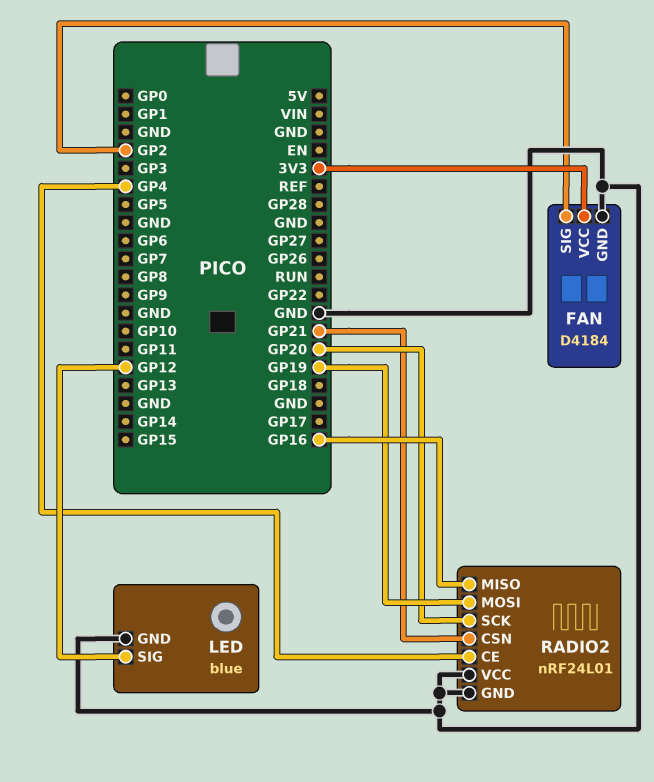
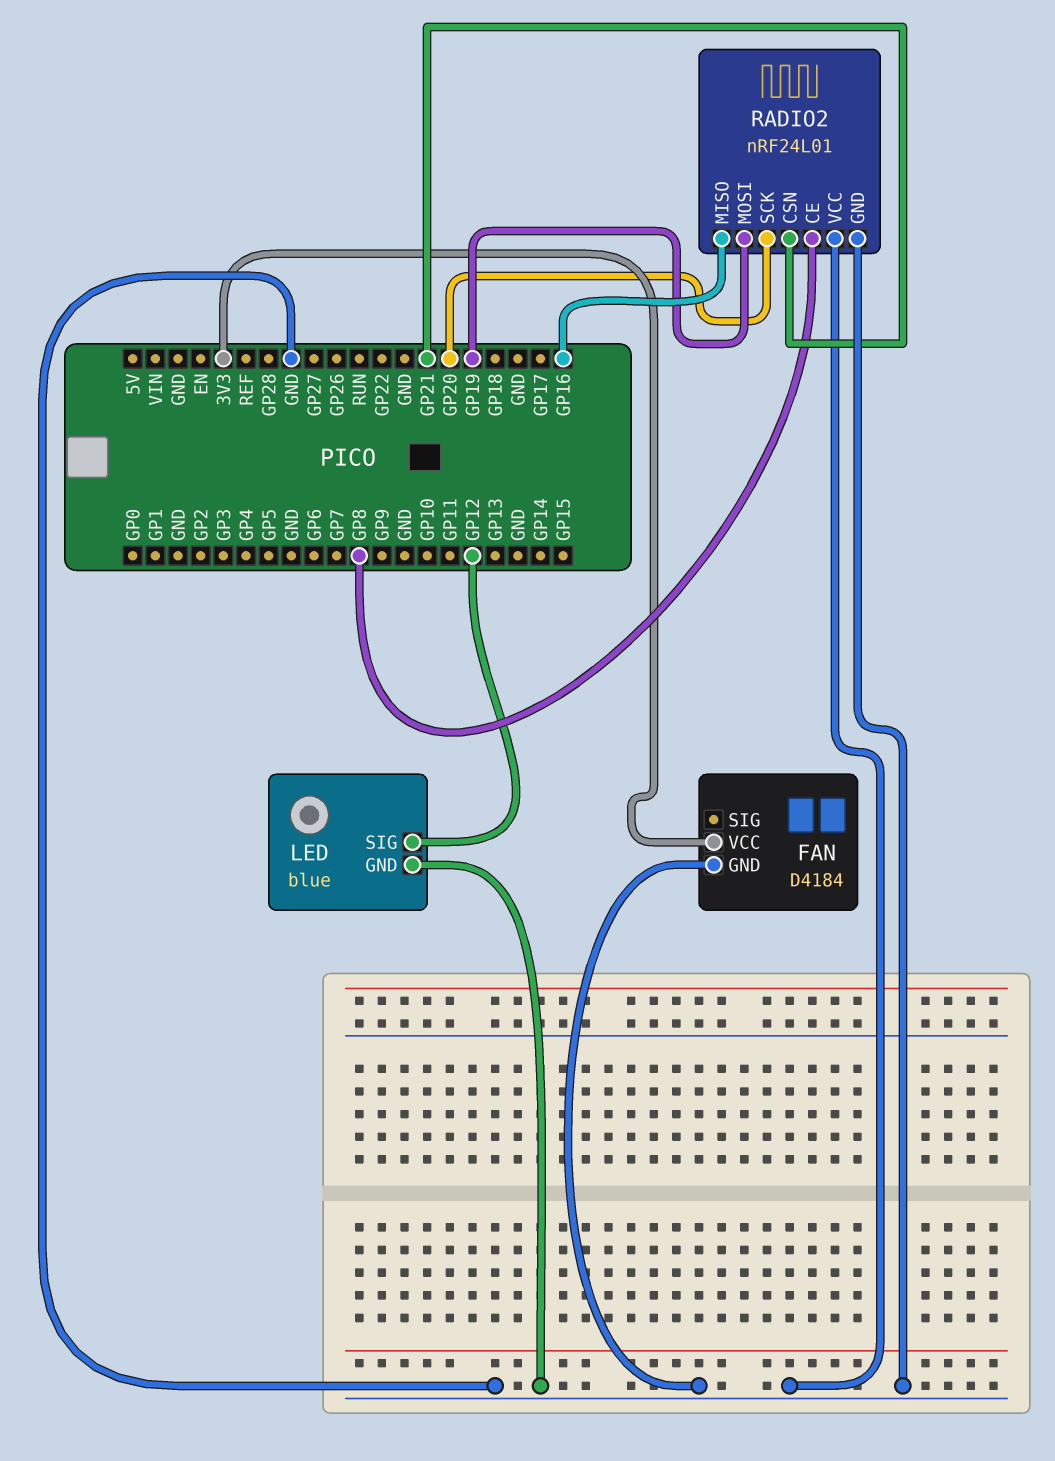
FAN pin SIG: GP2 -> none
RADIO2 pin CE: GP4 -> GP8

